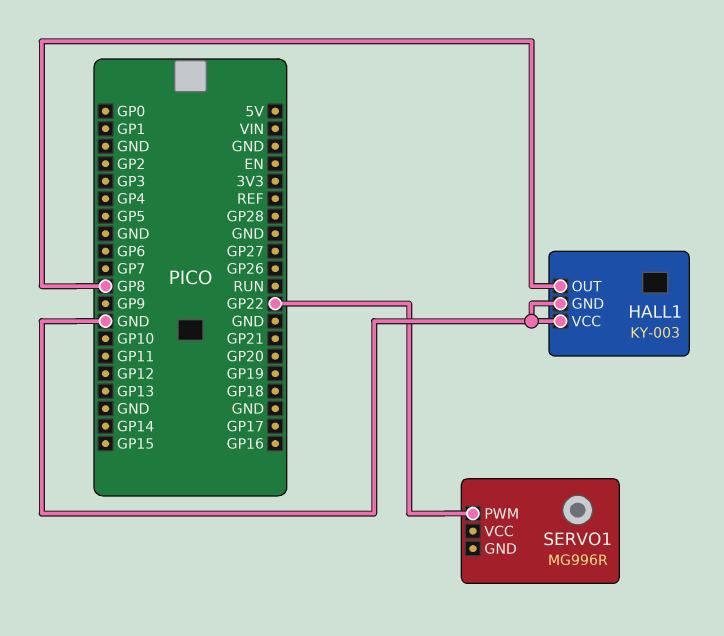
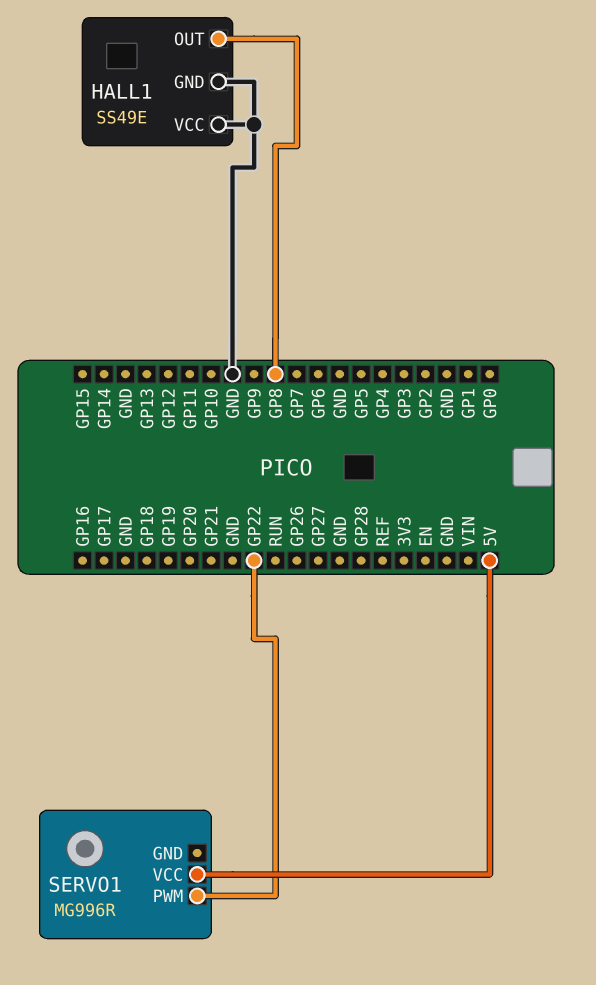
HALL1: KY-003 -> SS49E
SERVO1 pin VCC: none -> 5V

